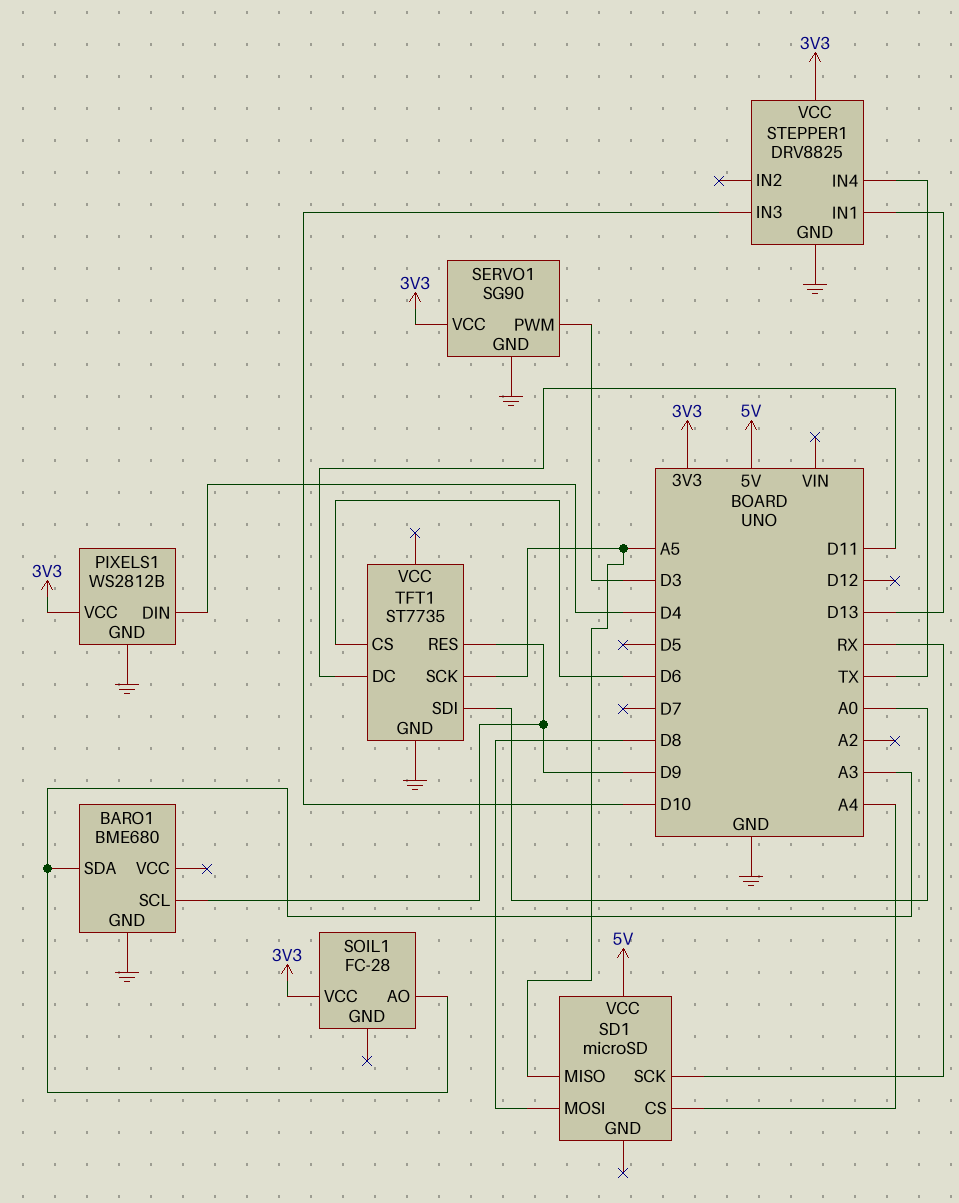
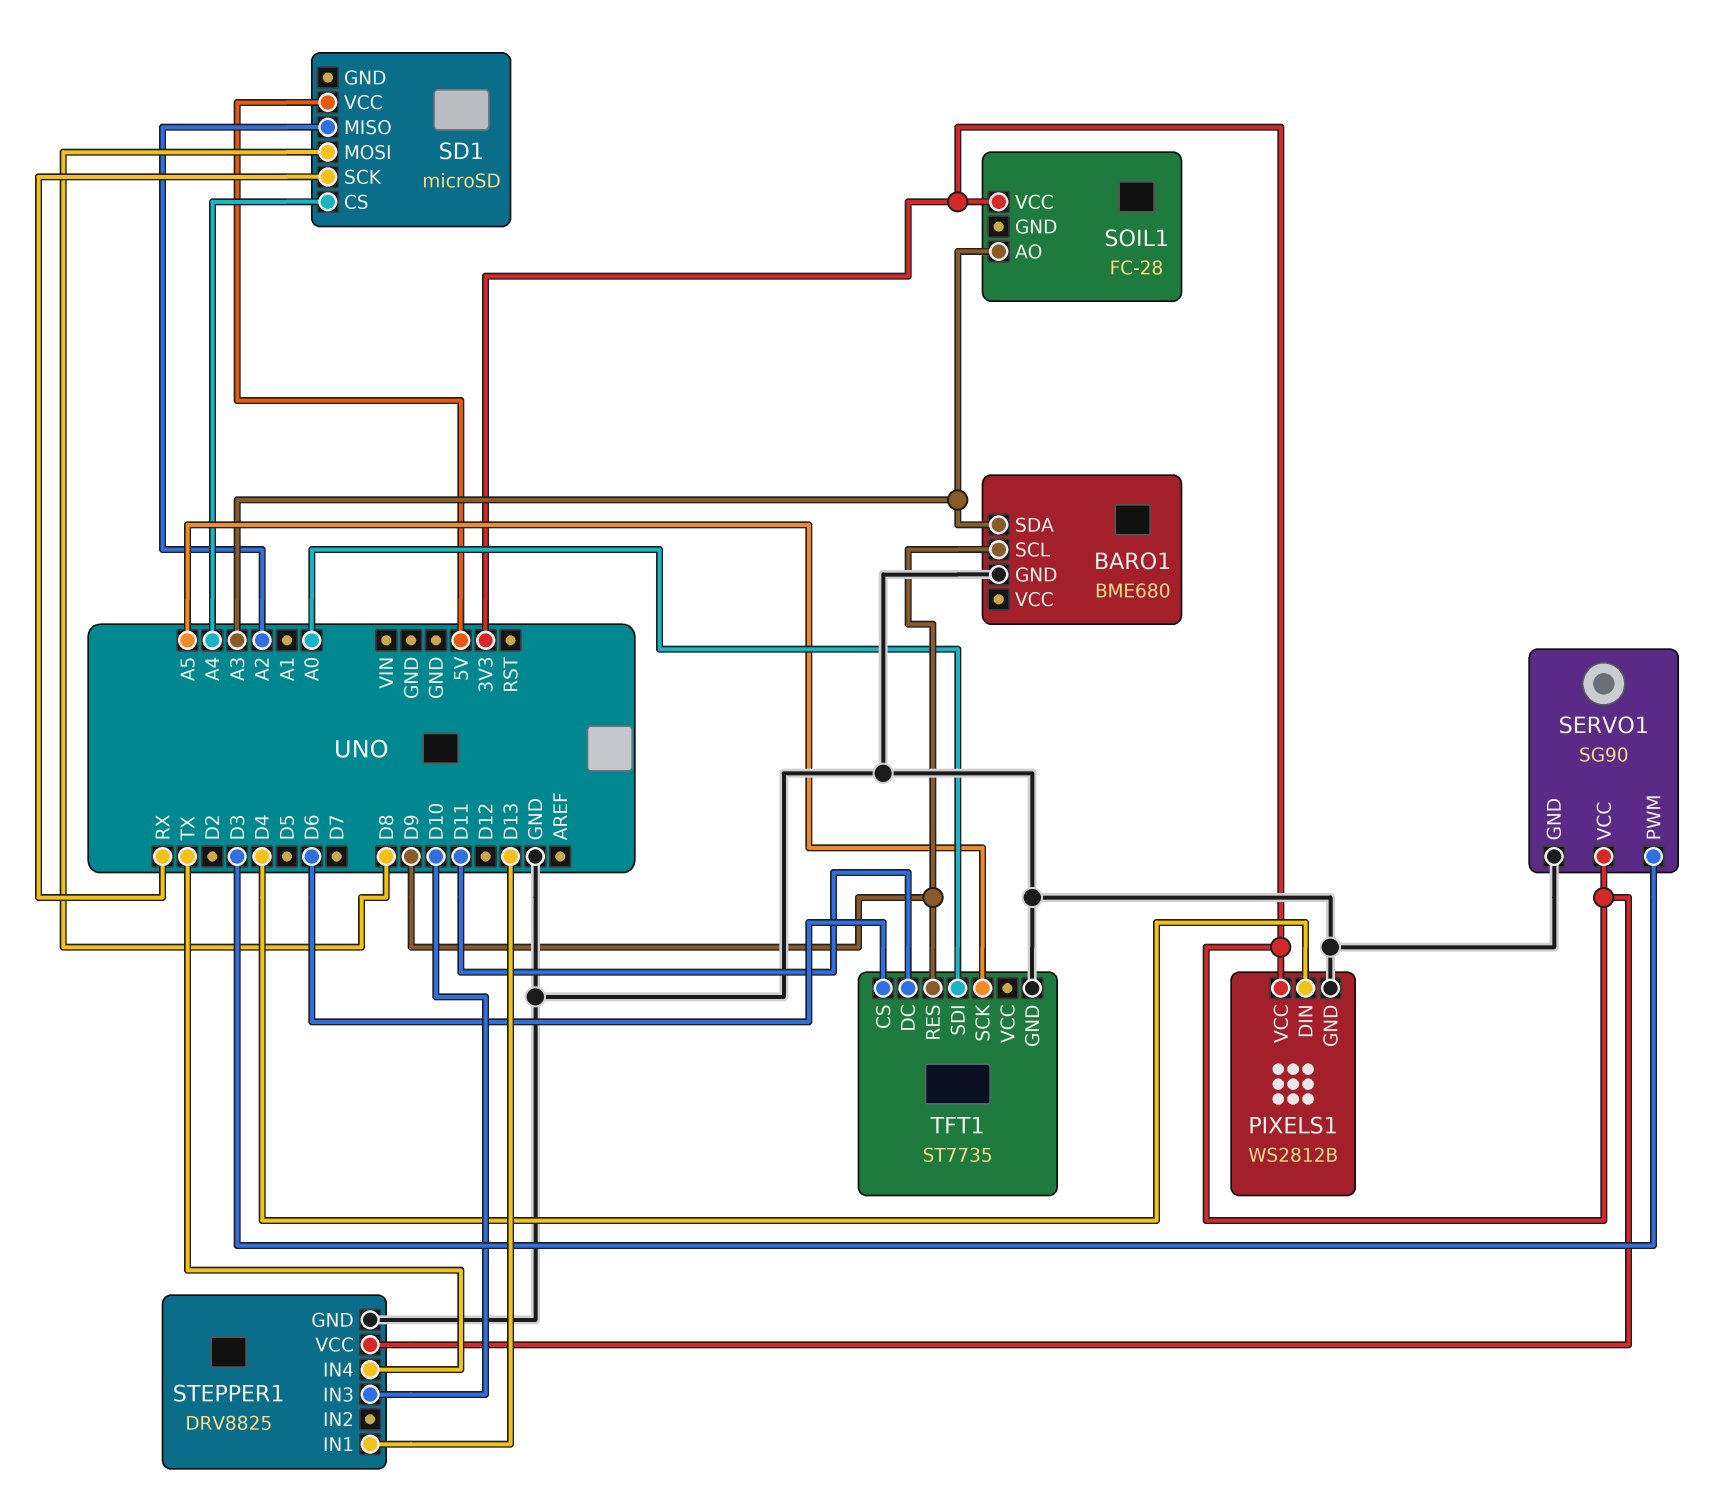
SD1 pin MISO: A5 -> A2

